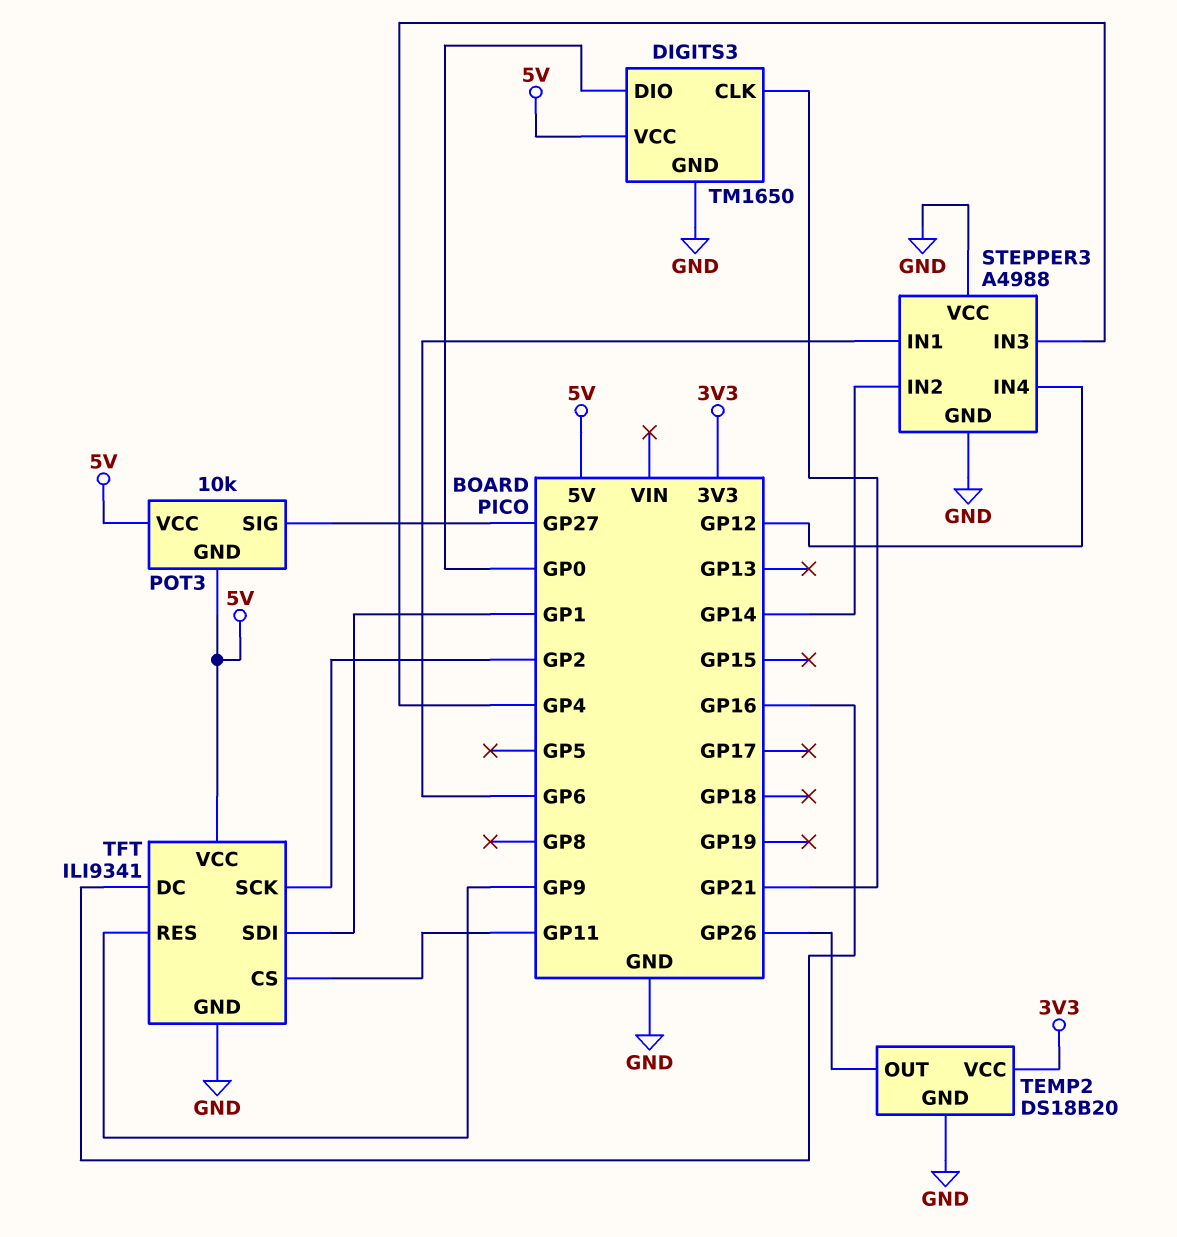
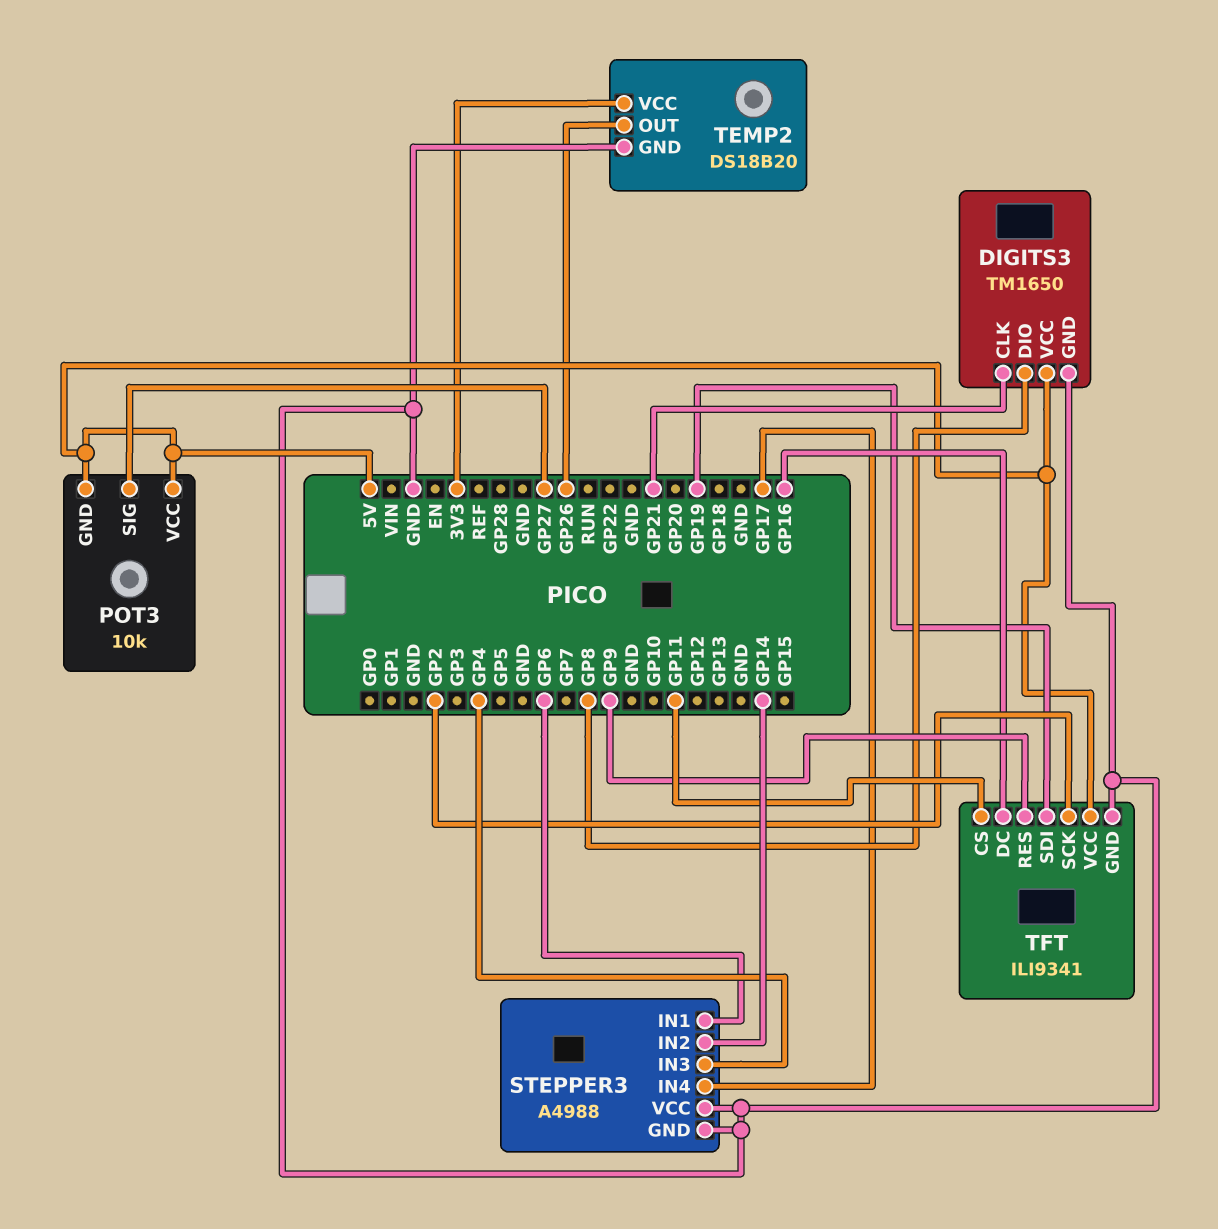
DIGITS3 pin DIO: GP0 -> GP8
STEPPER3 pin IN4: GP12 -> GP17
TFT pin SDI: GP1 -> GP19

